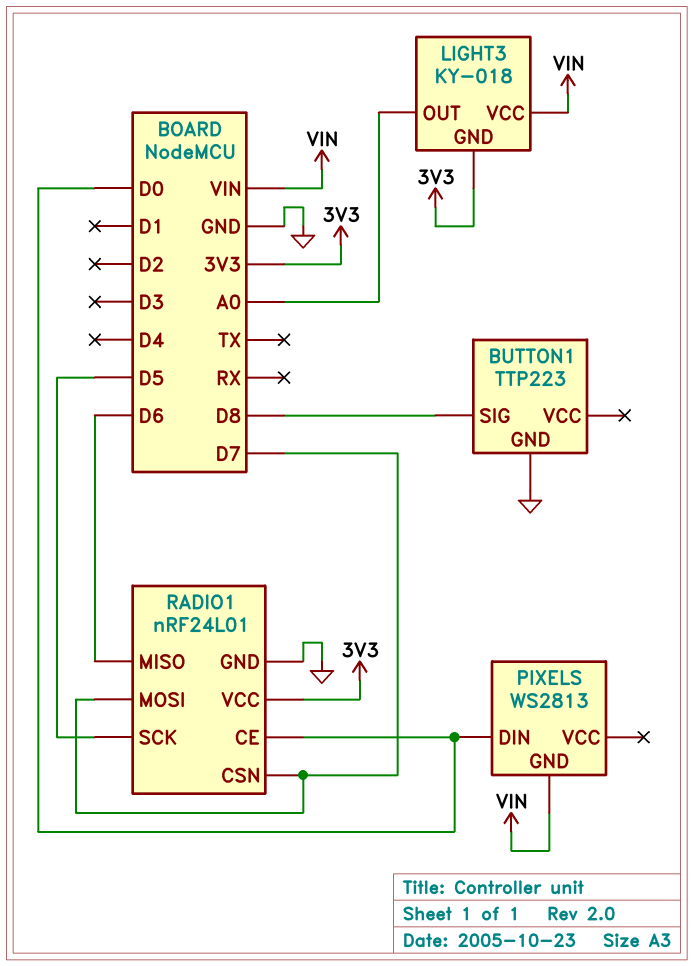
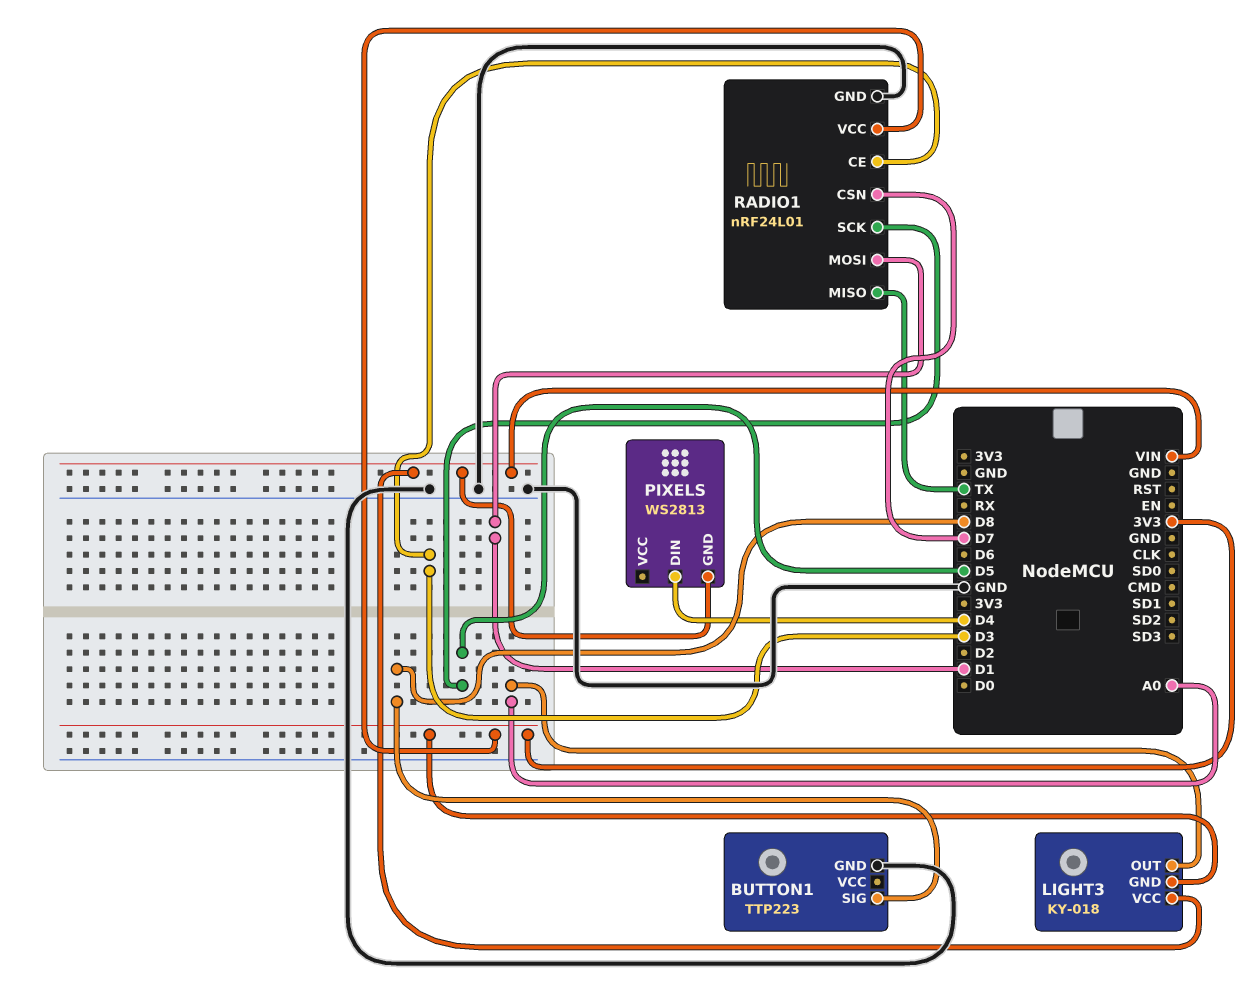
PIXELS pin DIN: D0 -> D4
RADIO1 pin CE: D0 -> D3
RADIO1 pin MISO: D6 -> TX
RADIO1 pin MOSI: D7 -> D1

